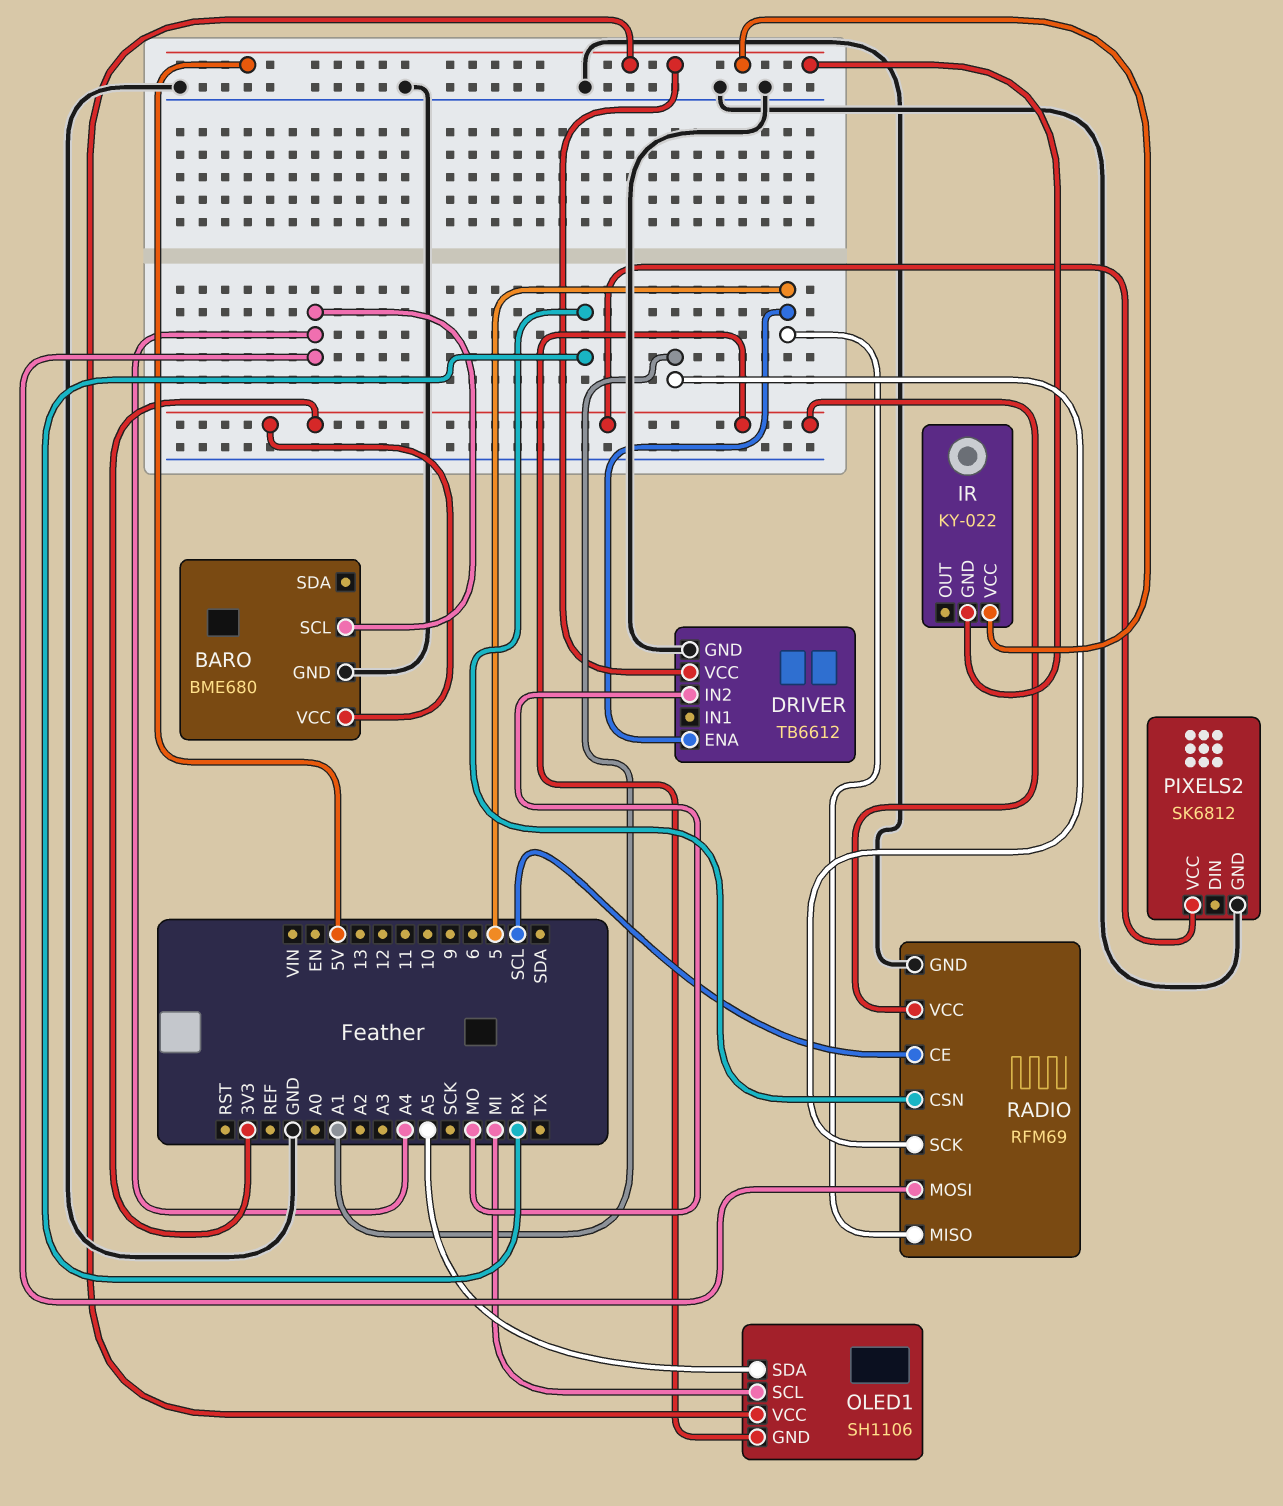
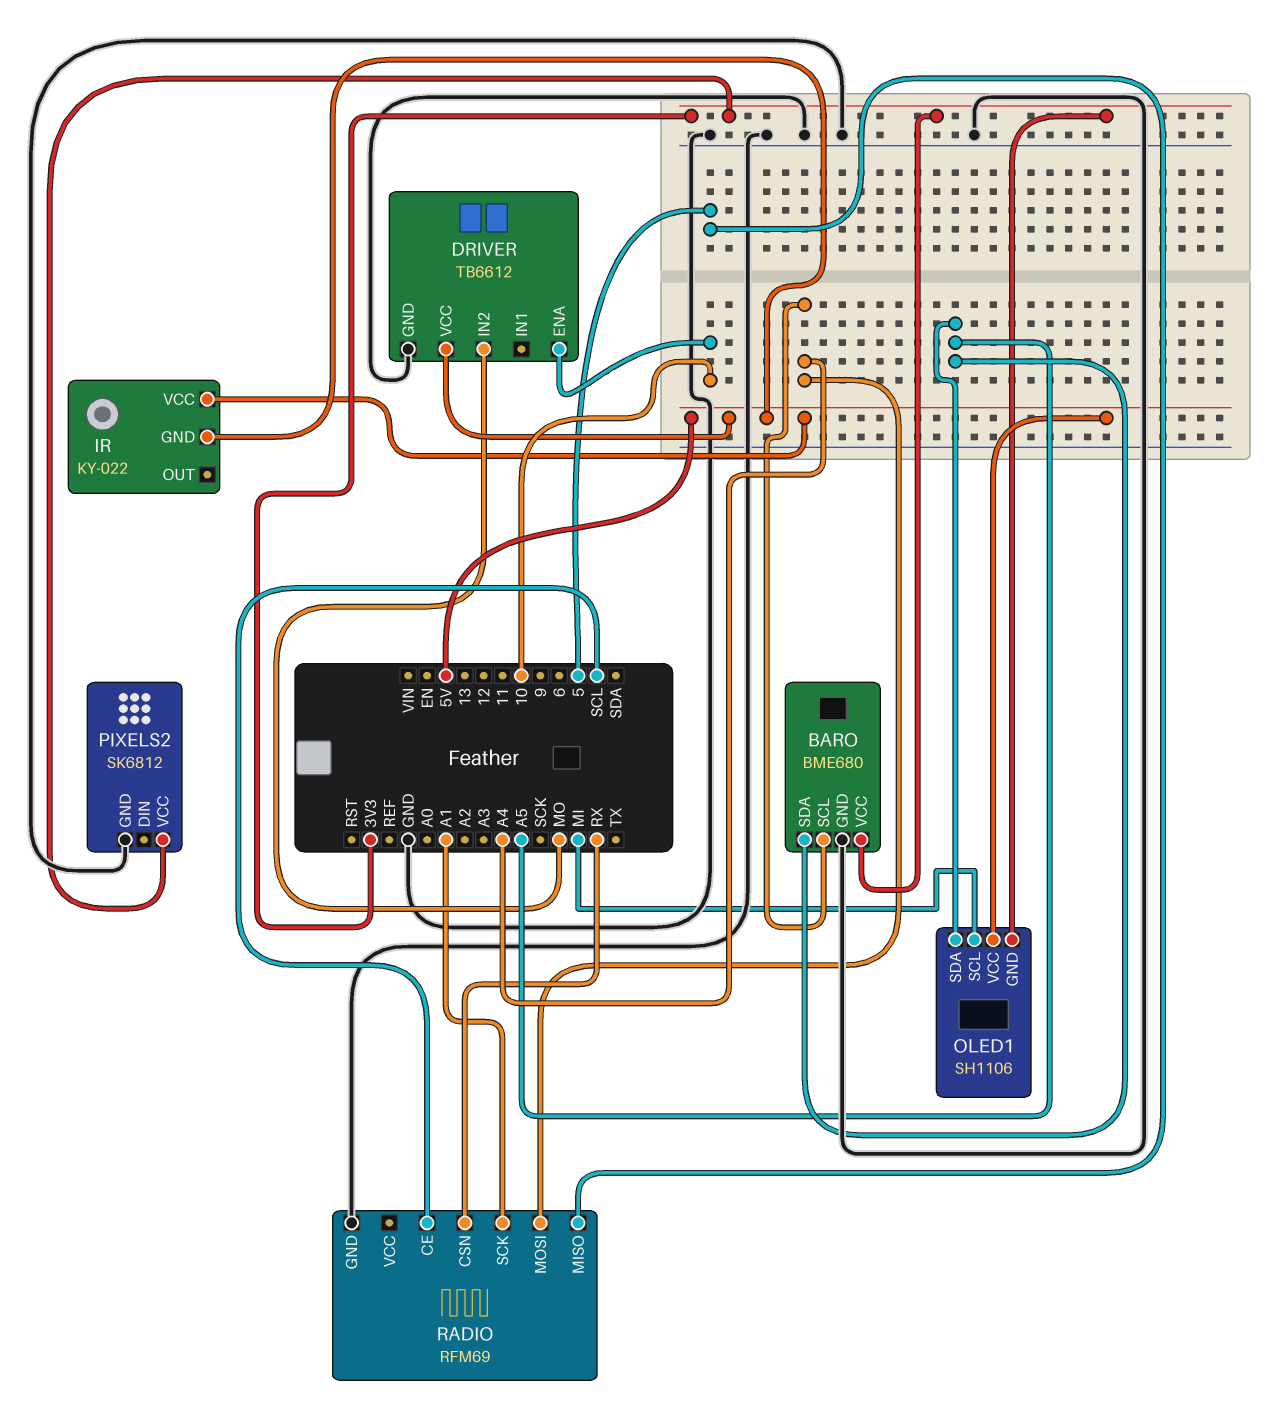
BARO pin SDA: none -> A5
DRIVER pin ENA: 5 -> 10
RADIO pin VCC: 3V3 -> none

